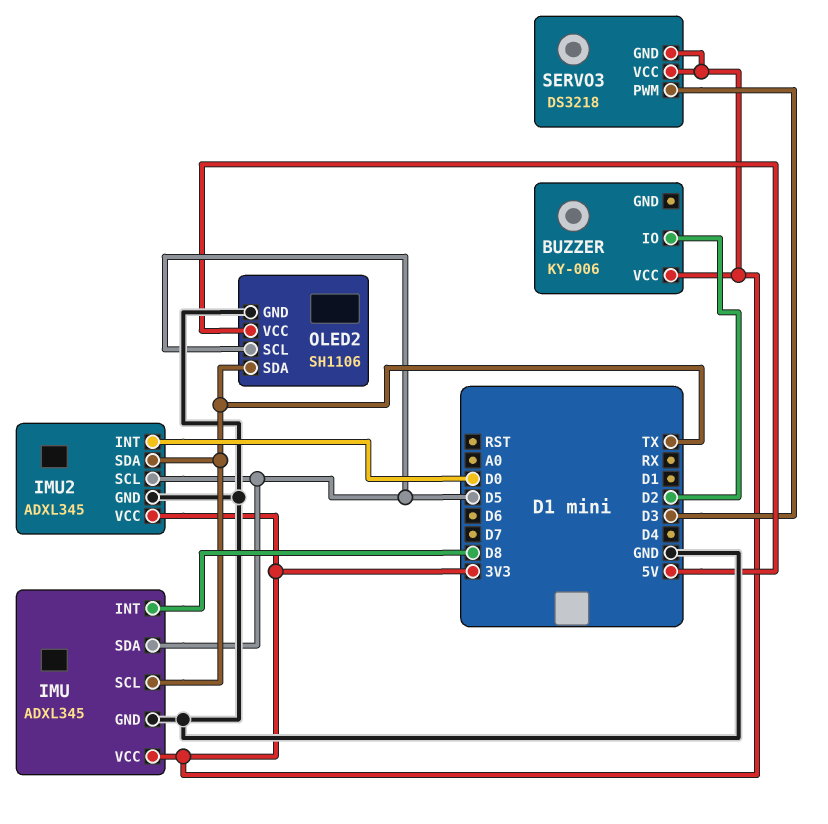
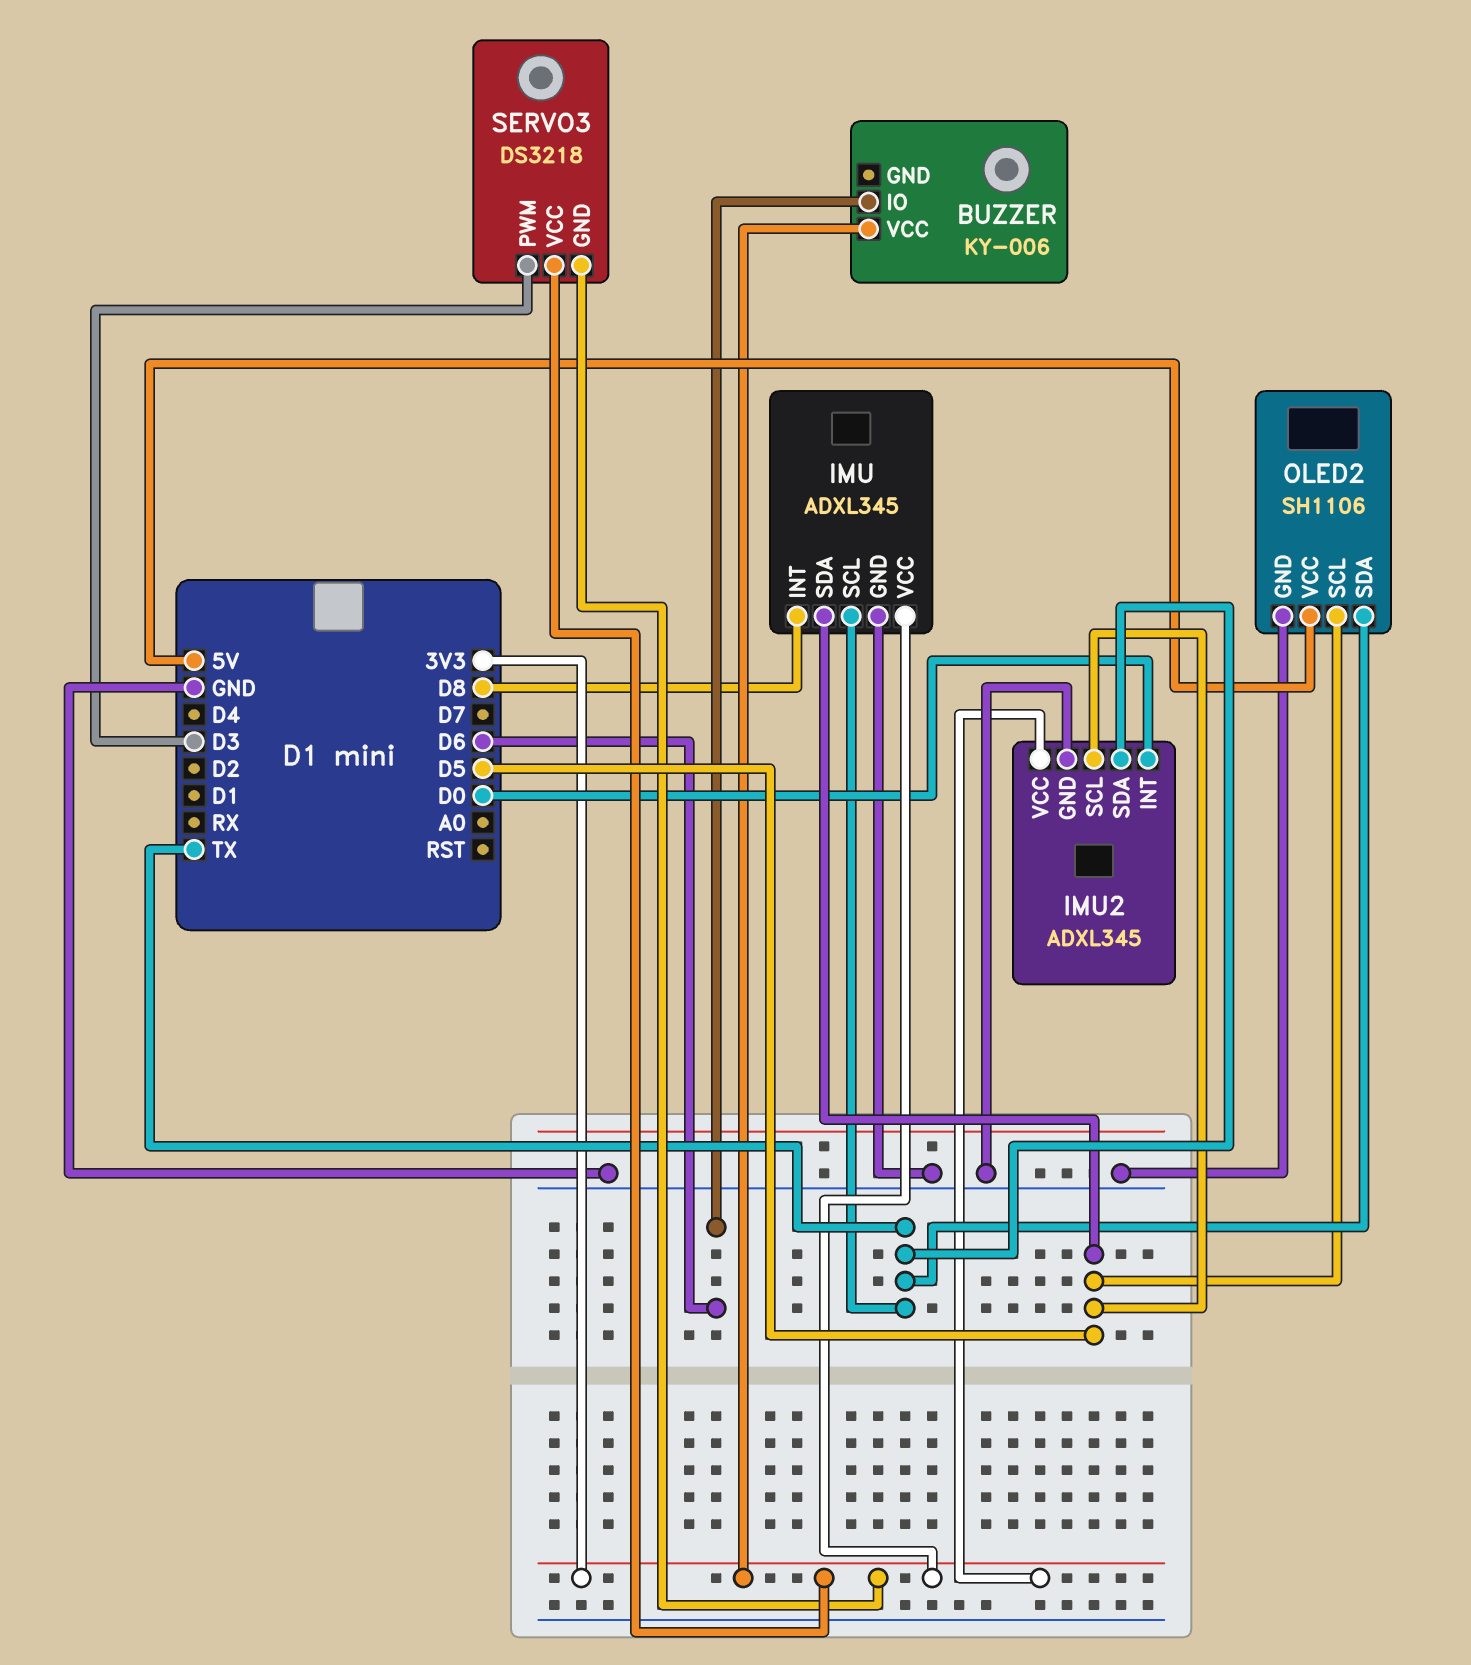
BUZZER pin IO: D2 -> D6

